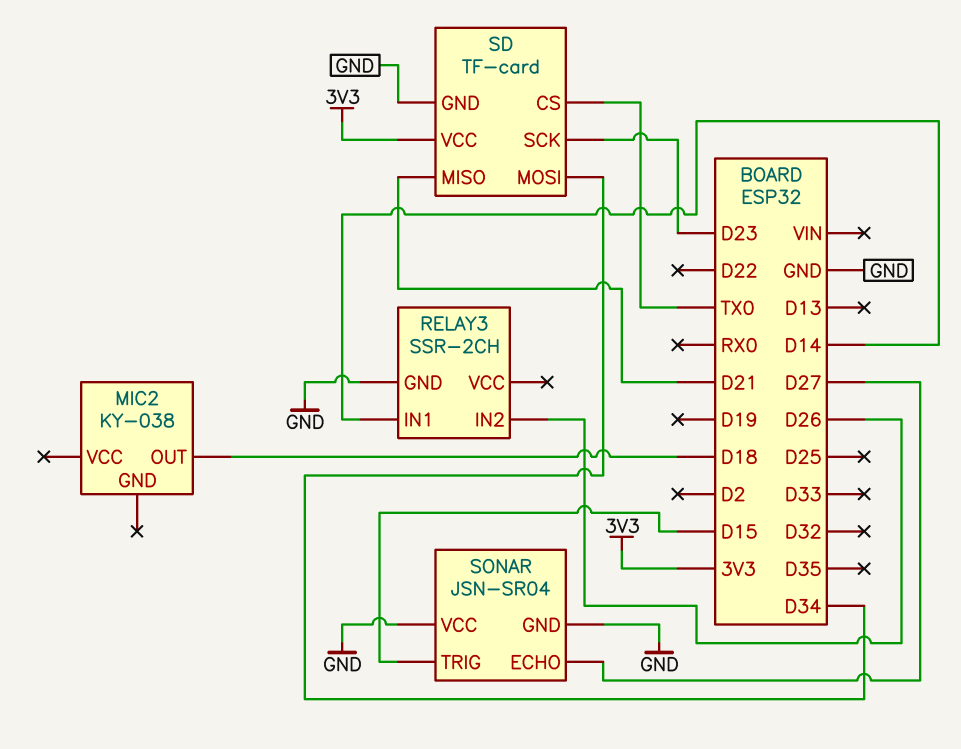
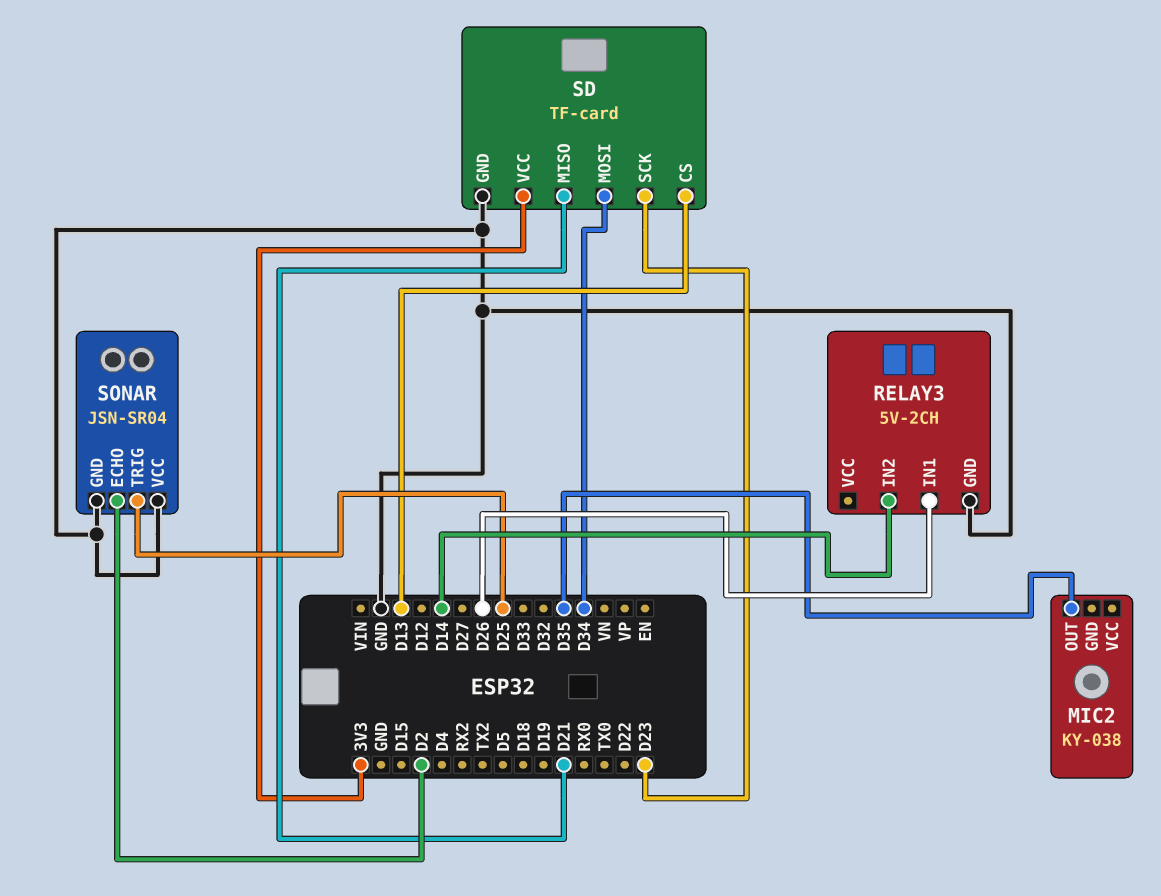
MIC2 pin OUT: D18 -> D35
RELAY3: SSR-2CH -> 5V-2CH
RELAY3 pin IN1: D14 -> D26
RELAY3 pin IN2: D26 -> D14
SD pin CS: TX0 -> D13
SONAR pin ECHO: D27 -> D2
SONAR pin TRIG: D15 -> D25

